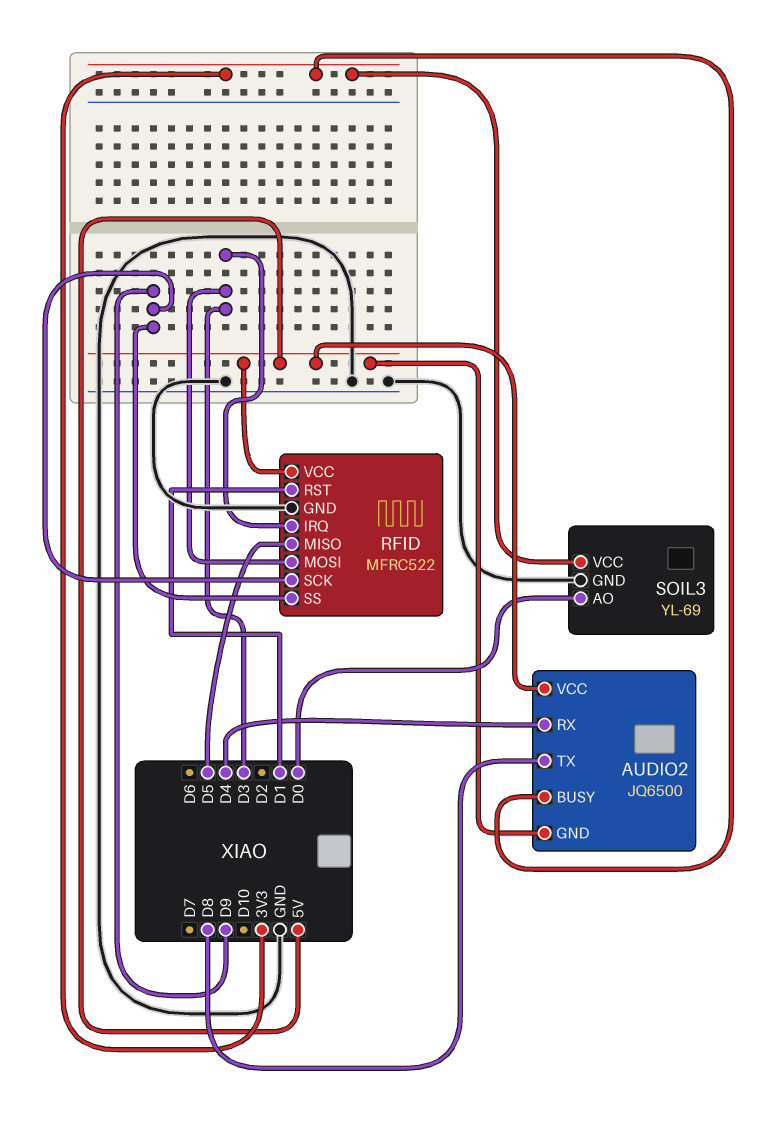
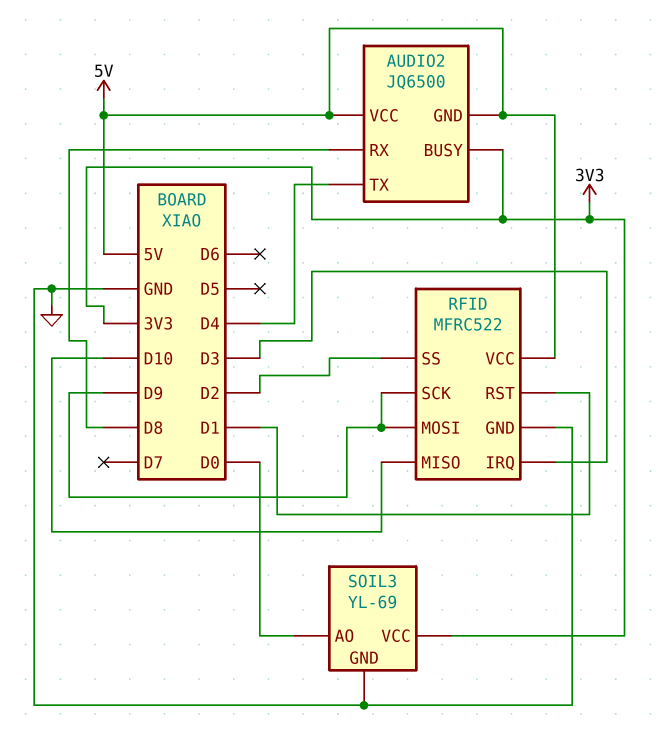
AUDIO2 pin RX: D4 -> D8
AUDIO2 pin TX: D8 -> D4
RFID pin MISO: D5 -> D10
RFID pin MOSI: D3 -> D9
RFID pin SS: D9 -> D2

